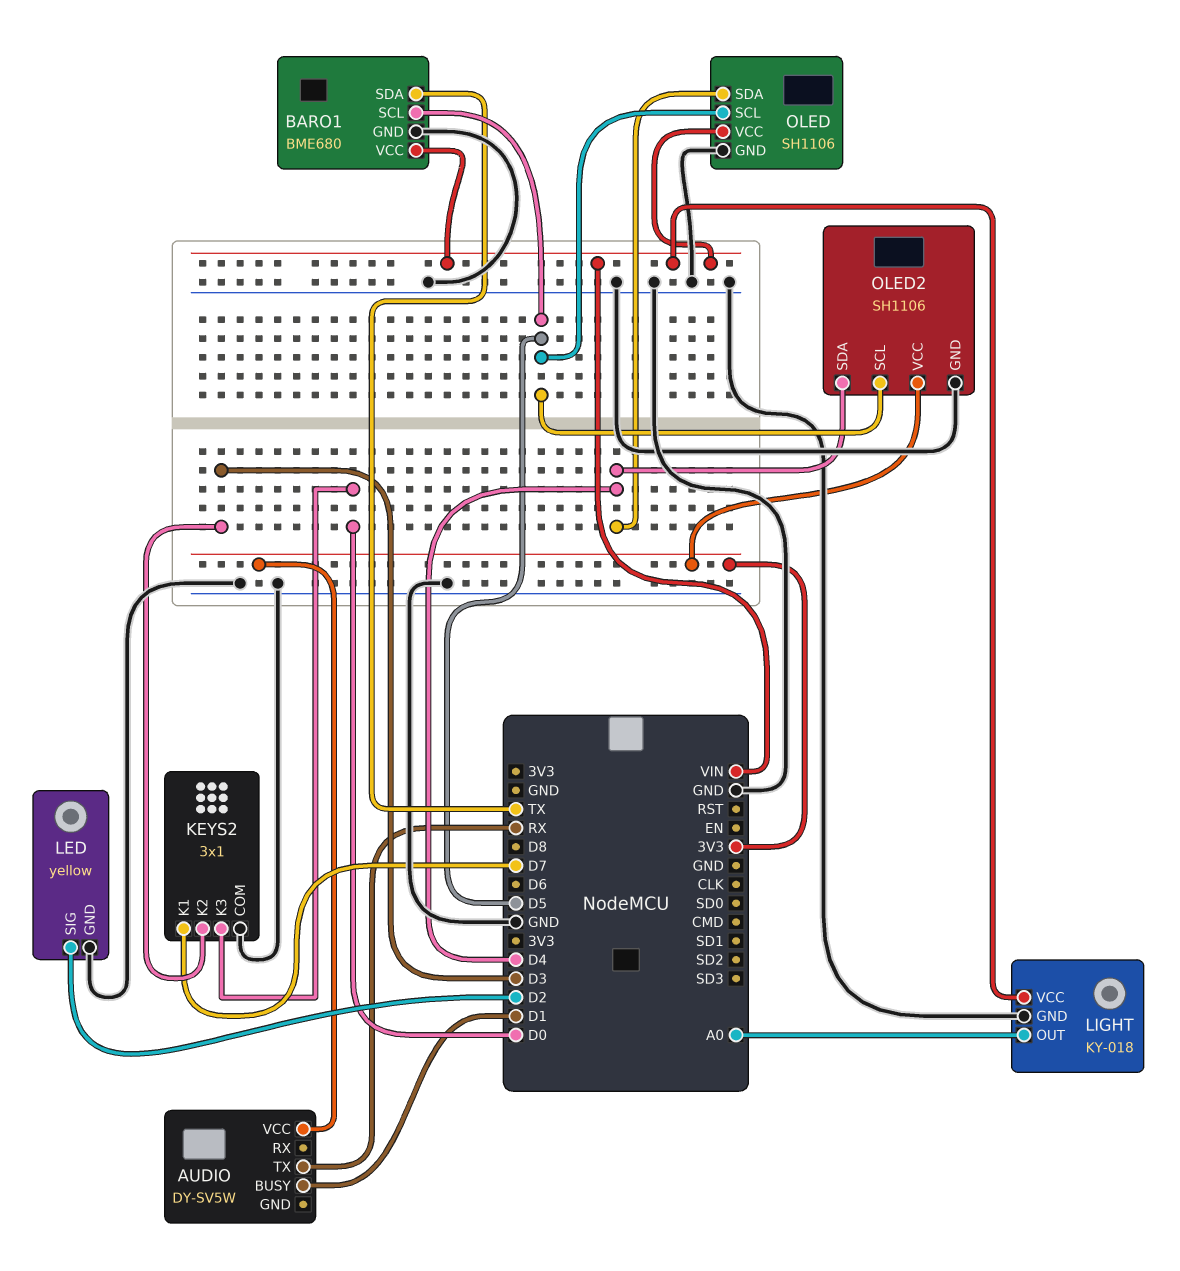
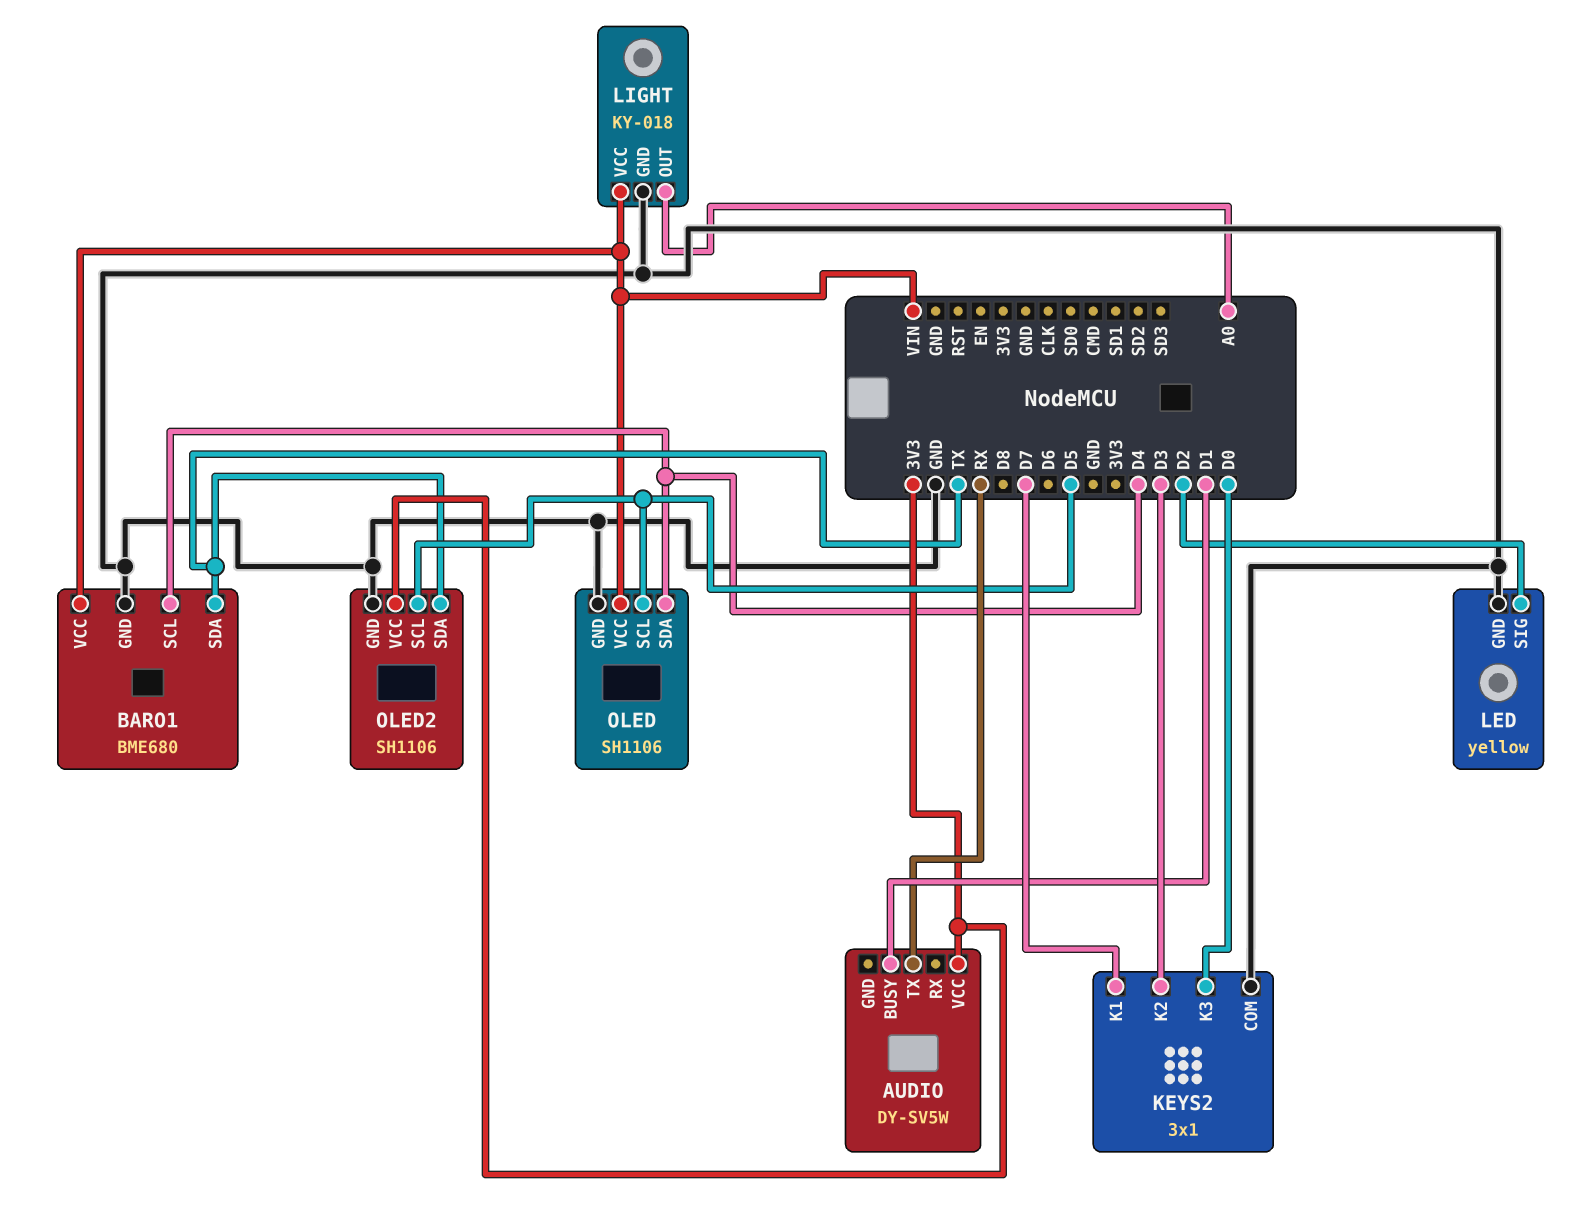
BARO1 pin SCL: D5 -> D4
OLED2 pin SDA: D4 -> TX

